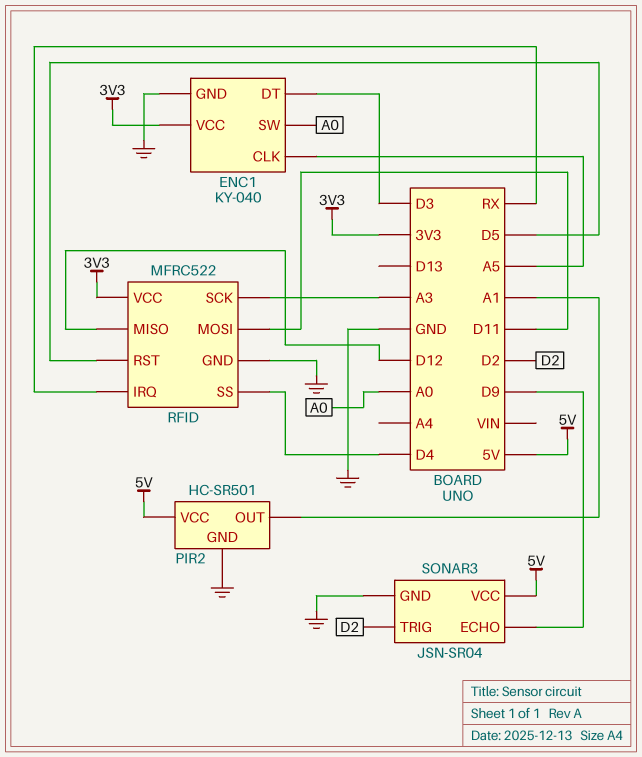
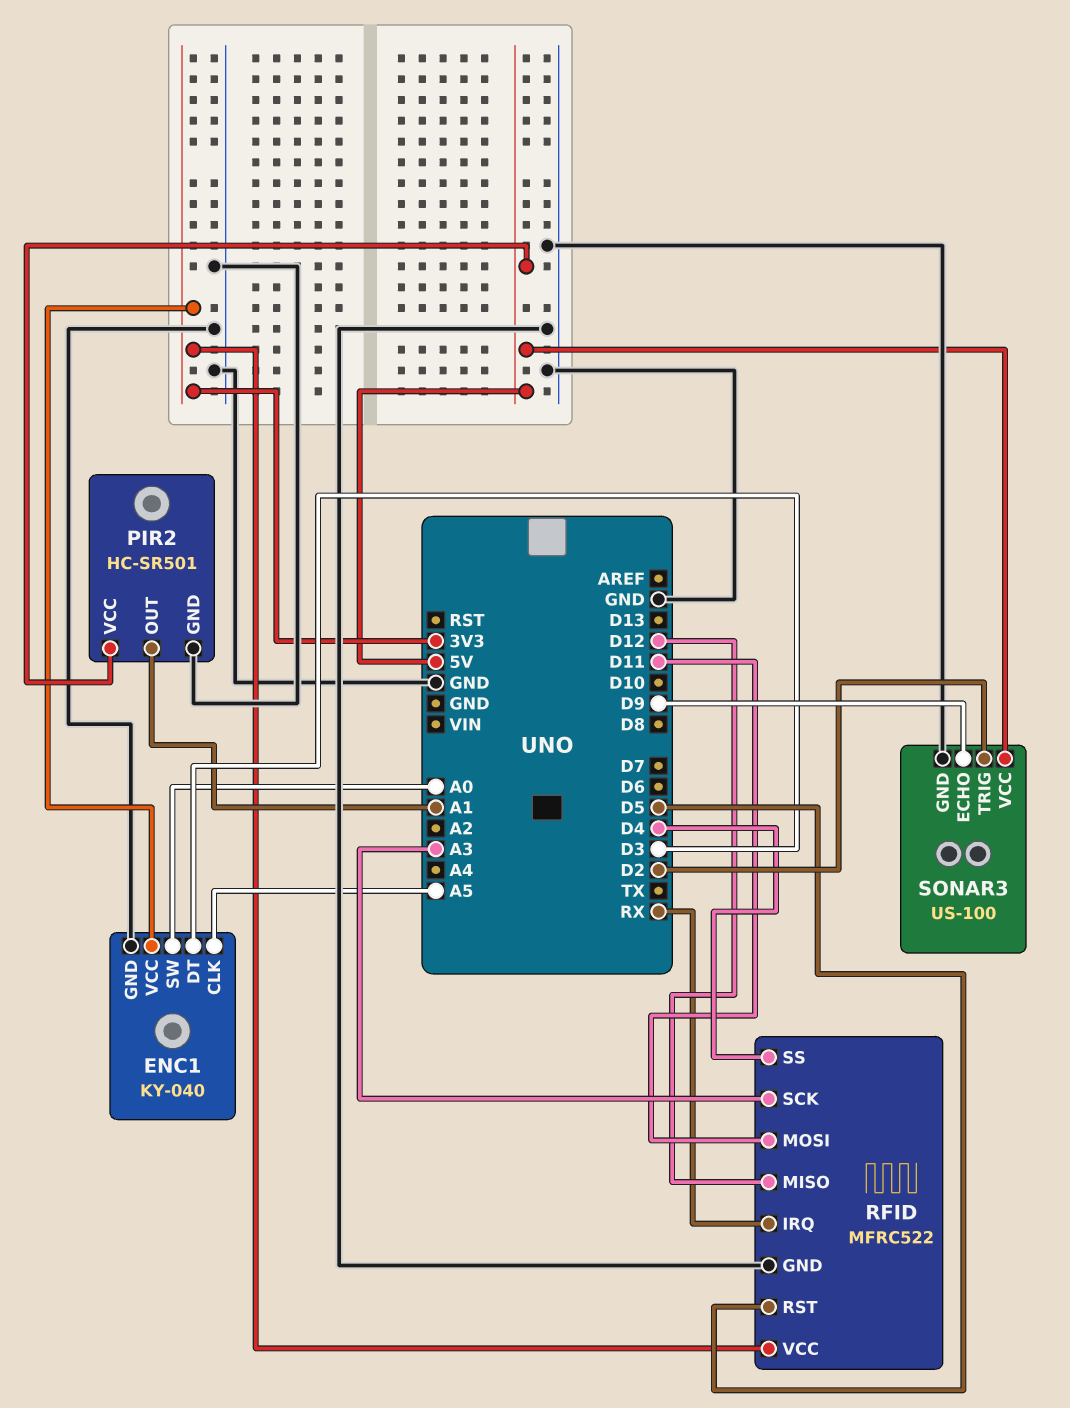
SONAR3: JSN-SR04 -> US-100

